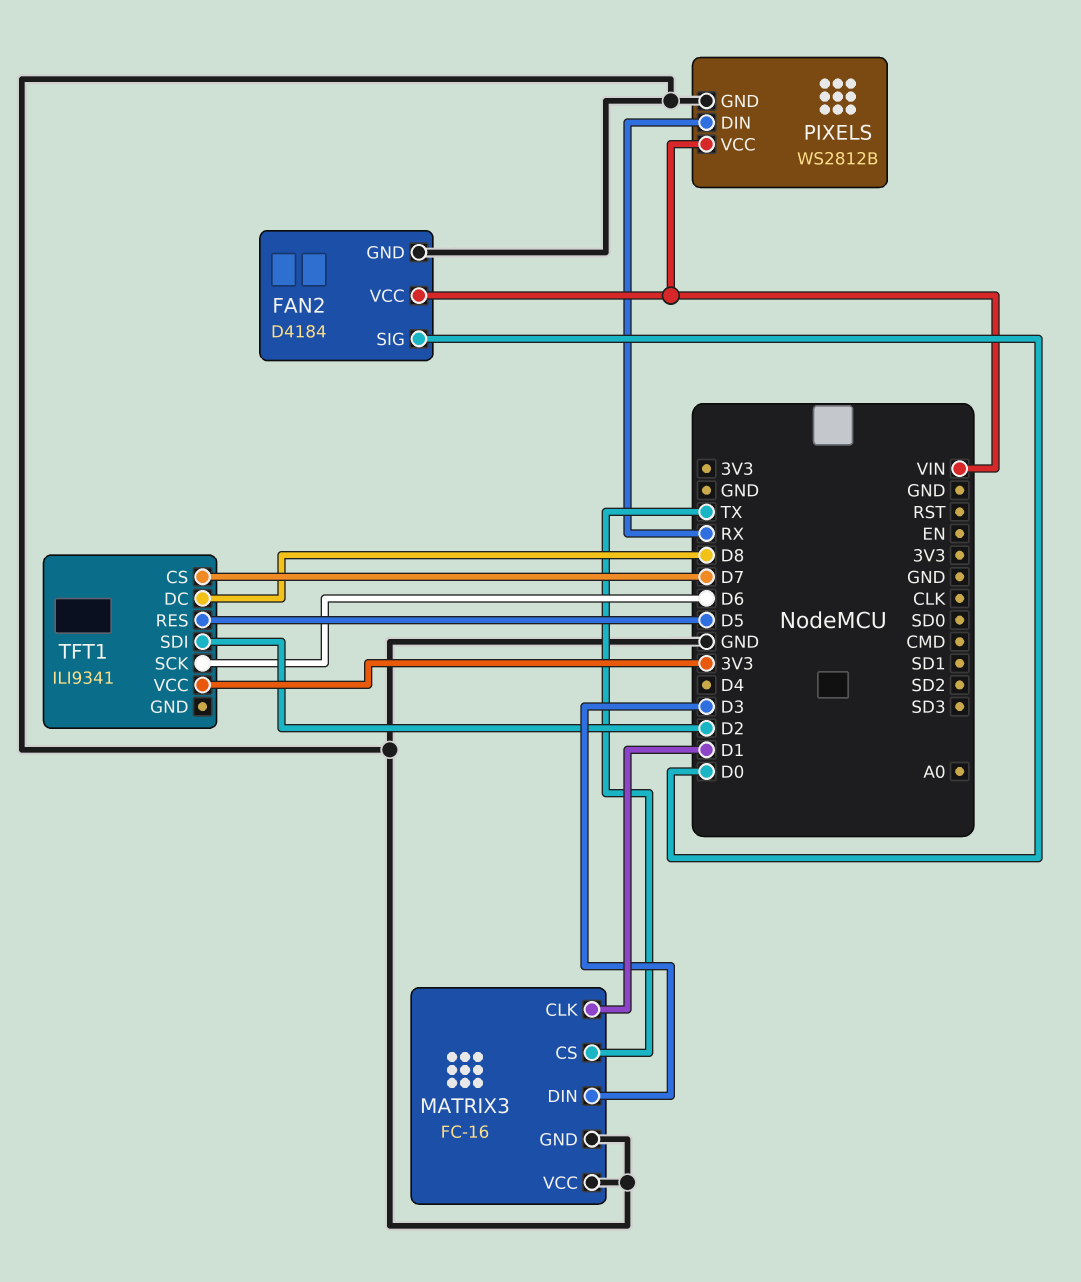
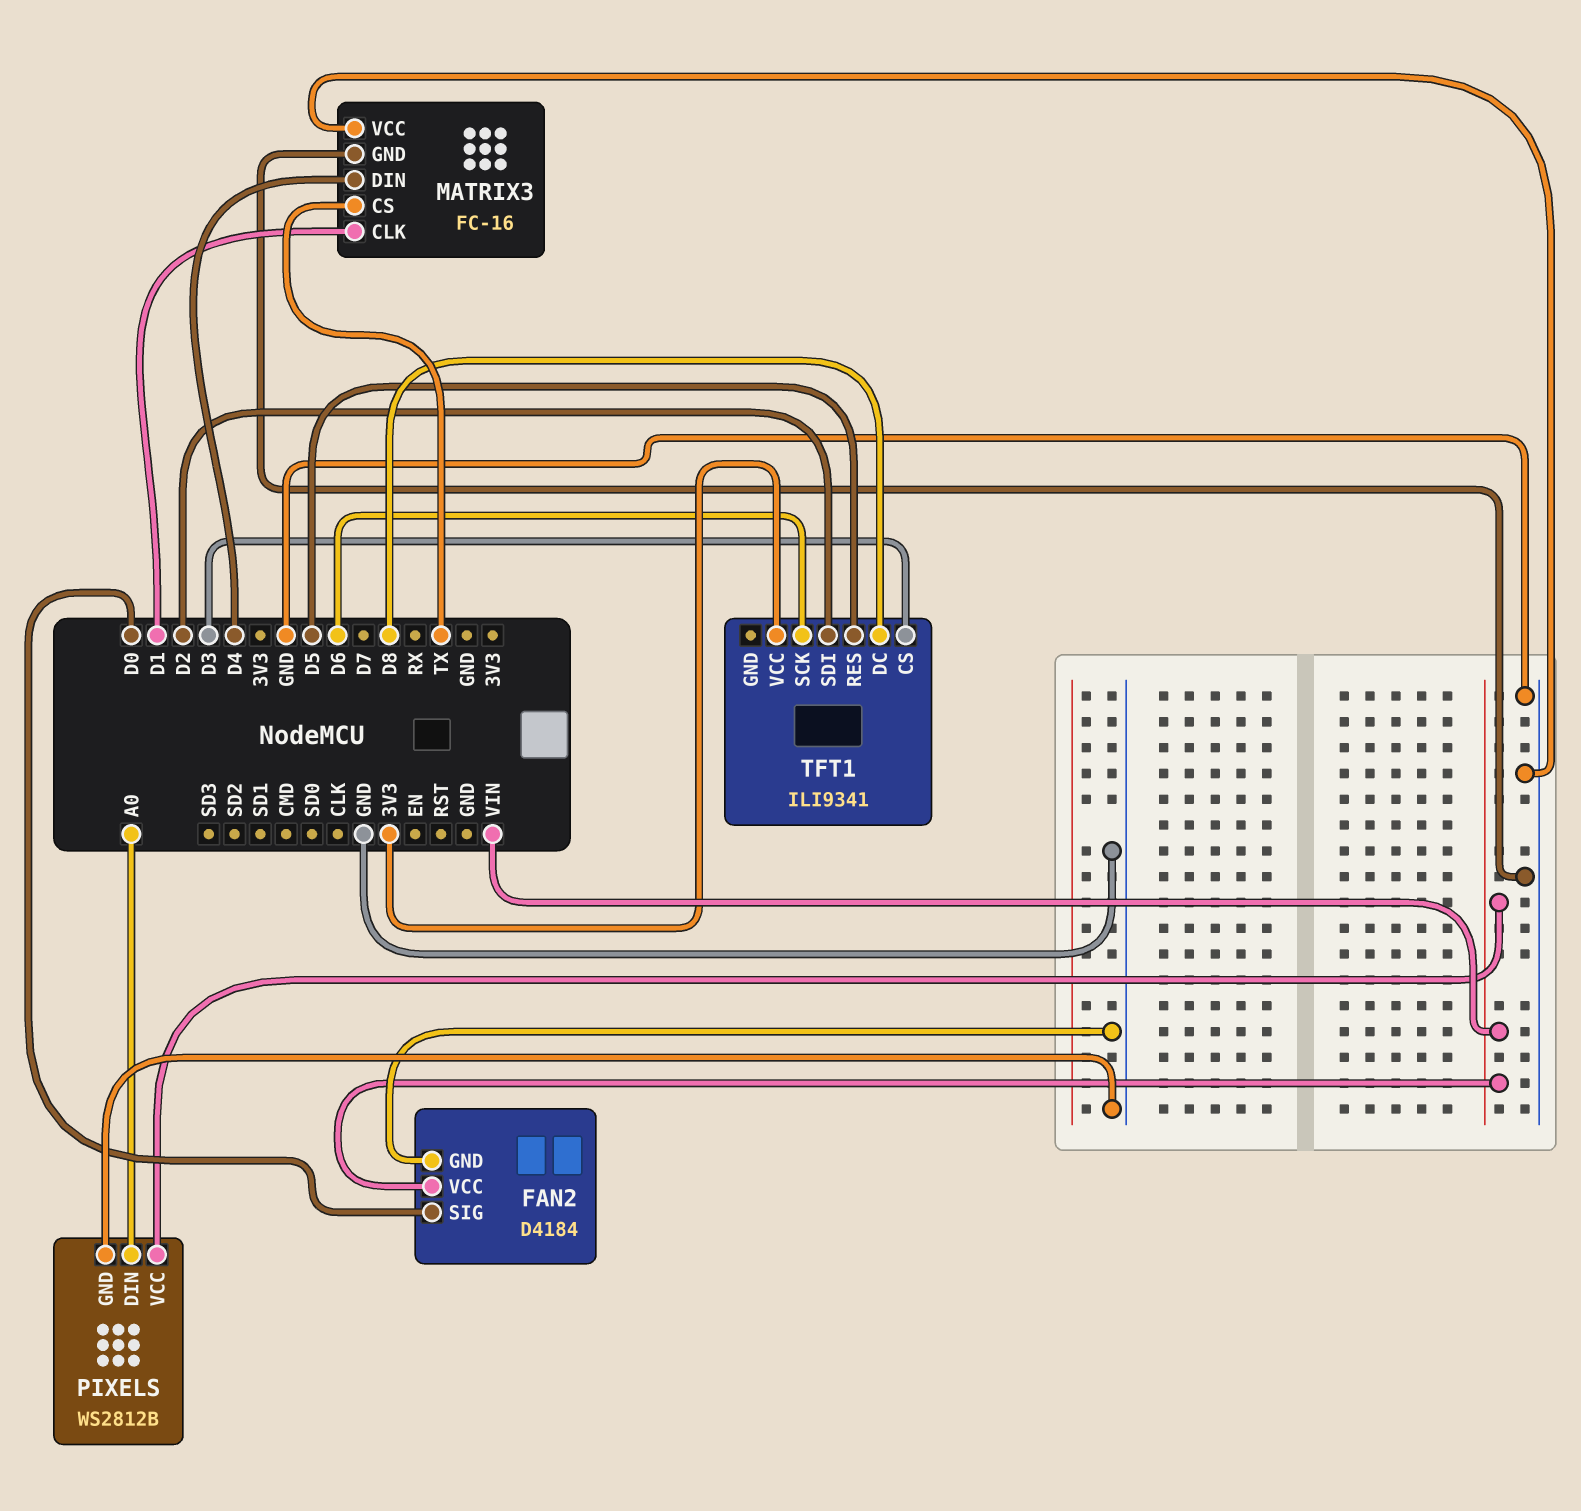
MATRIX3 pin DIN: D3 -> D4
PIXELS pin DIN: RX -> A0
TFT1 pin CS: D7 -> D3

